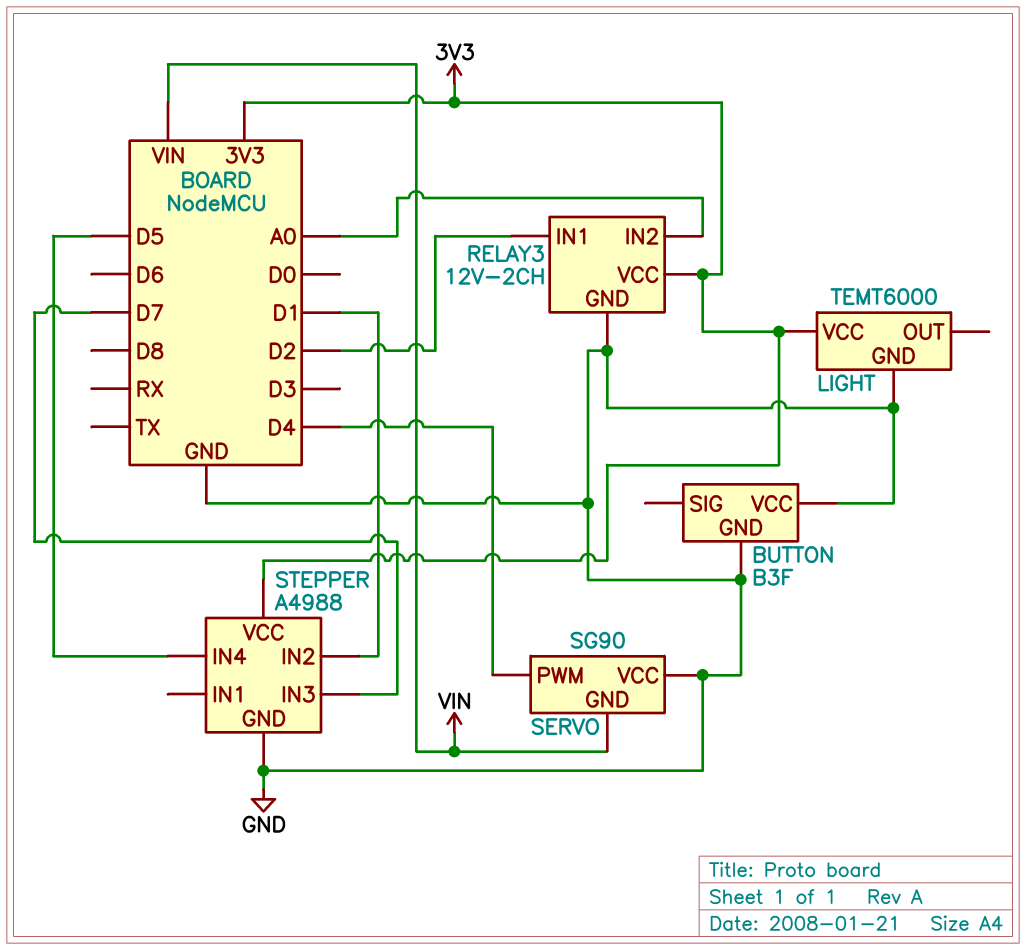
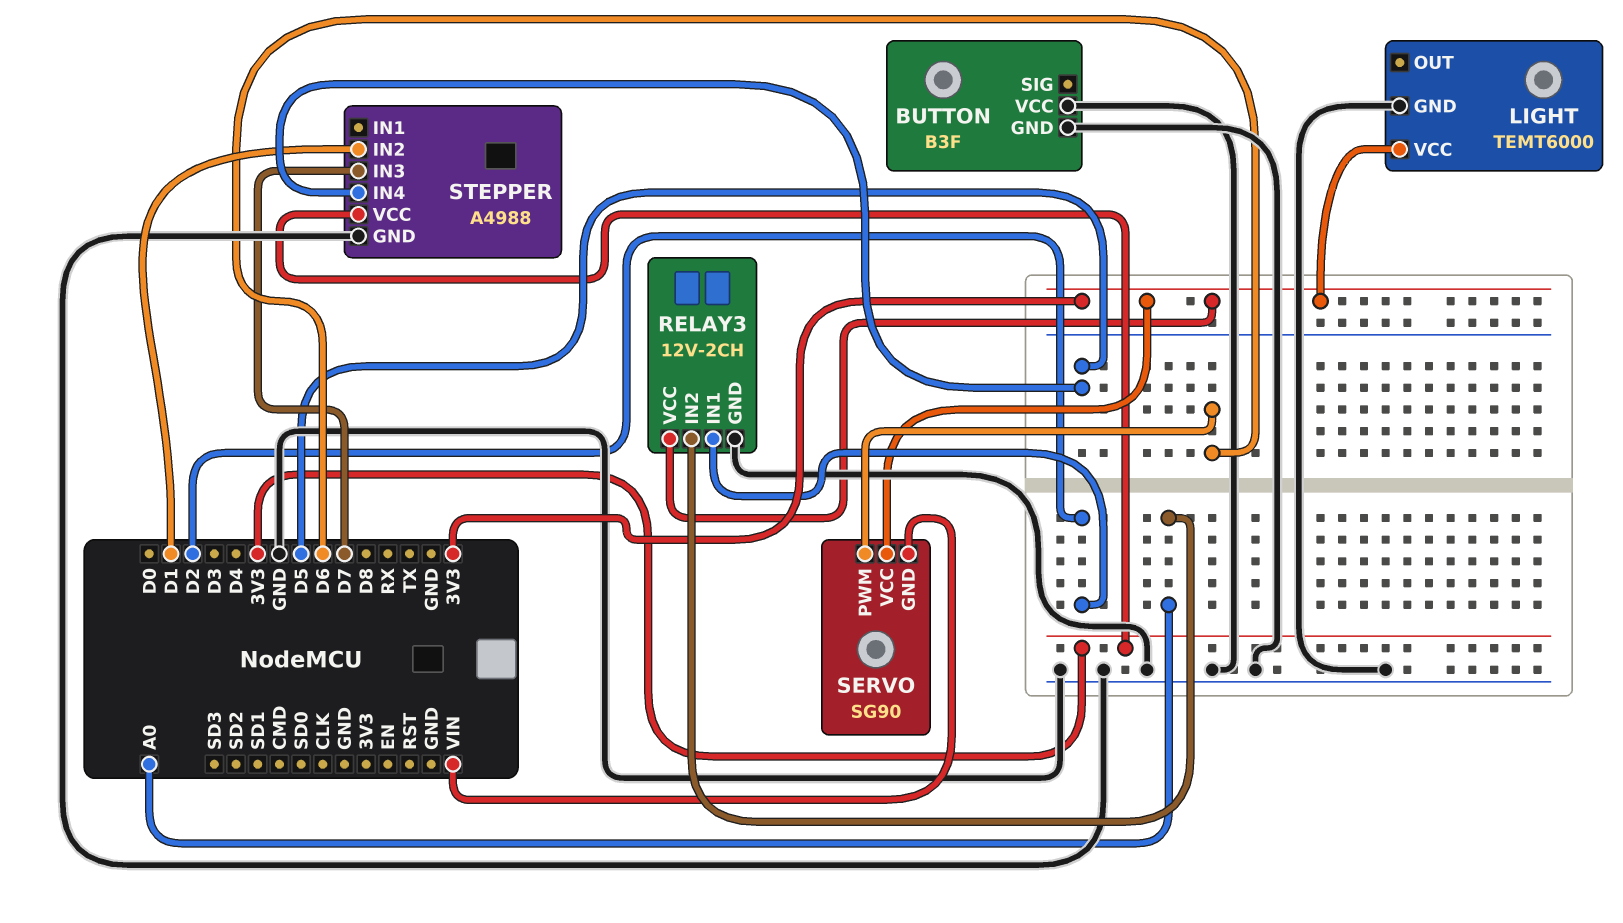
SERVO pin PWM: D4 -> D6
SERVO pin VCC: GND -> 3V3

